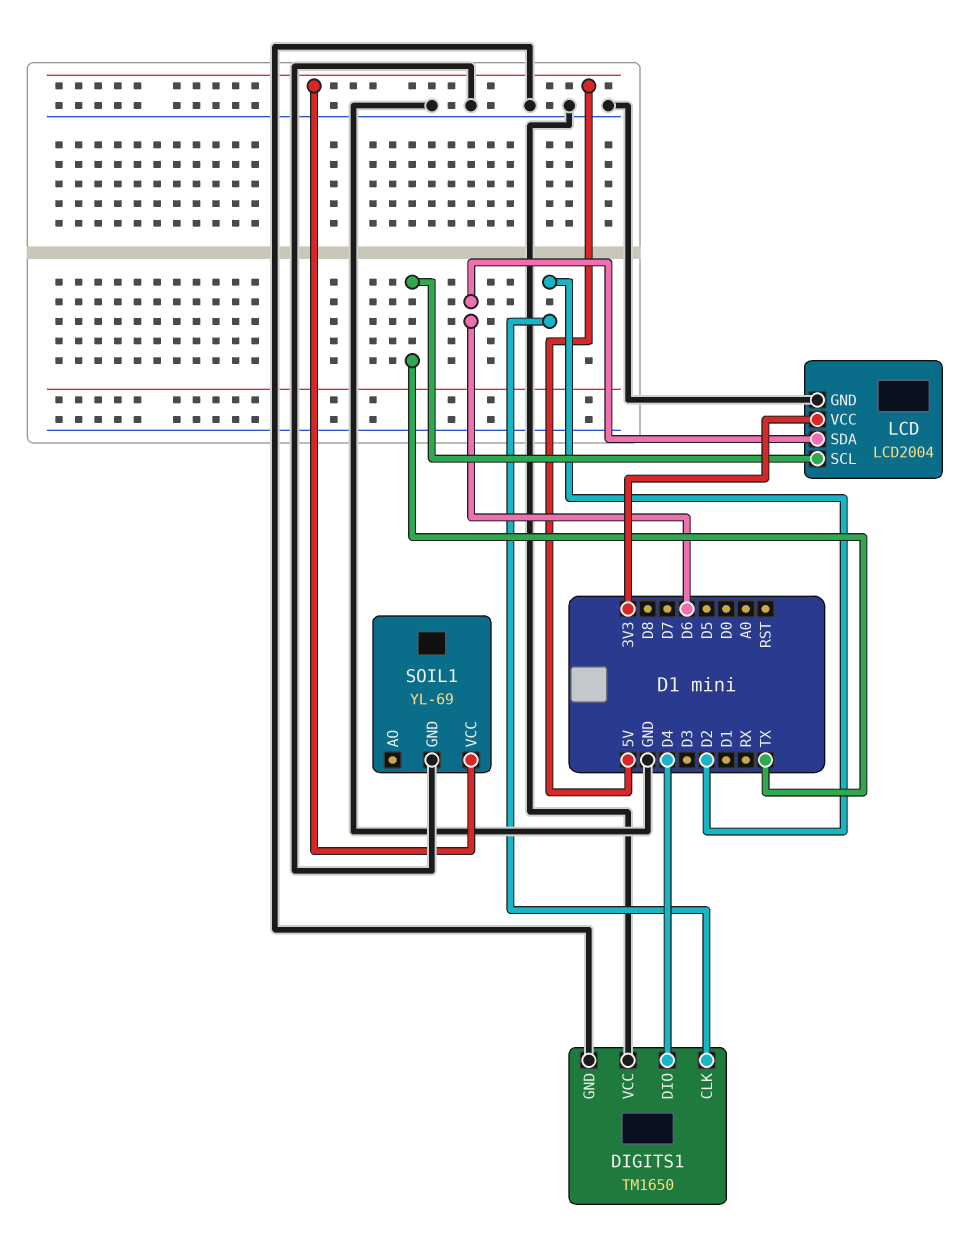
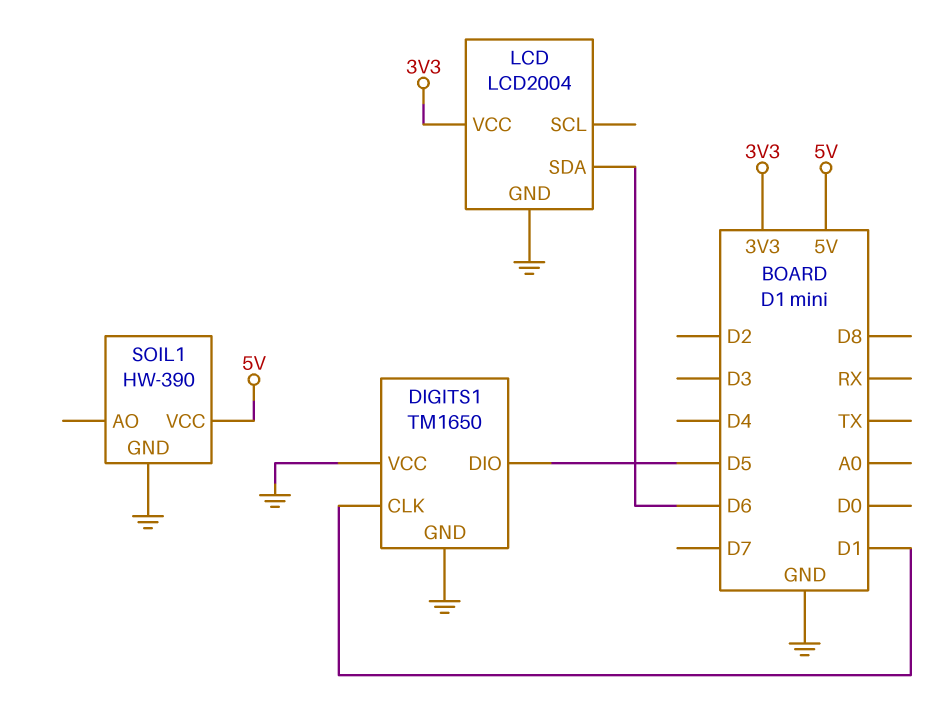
DIGITS1 pin CLK: D2 -> D1
DIGITS1 pin DIO: D4 -> D5
LCD pin SCL: TX -> none
SOIL1: YL-69 -> HW-390

